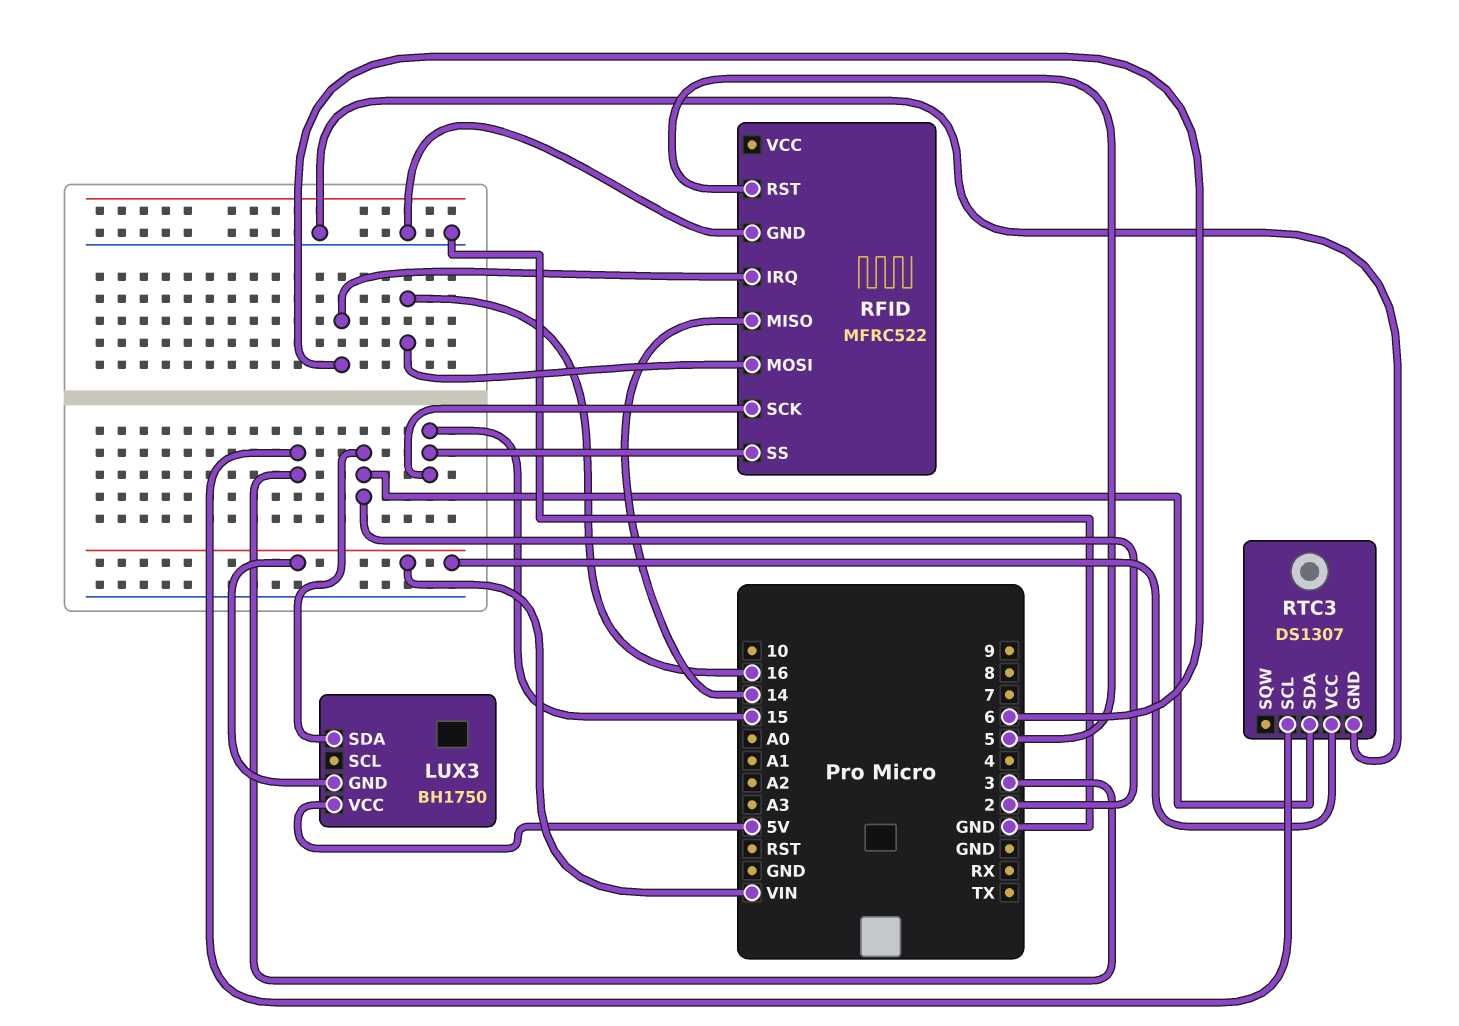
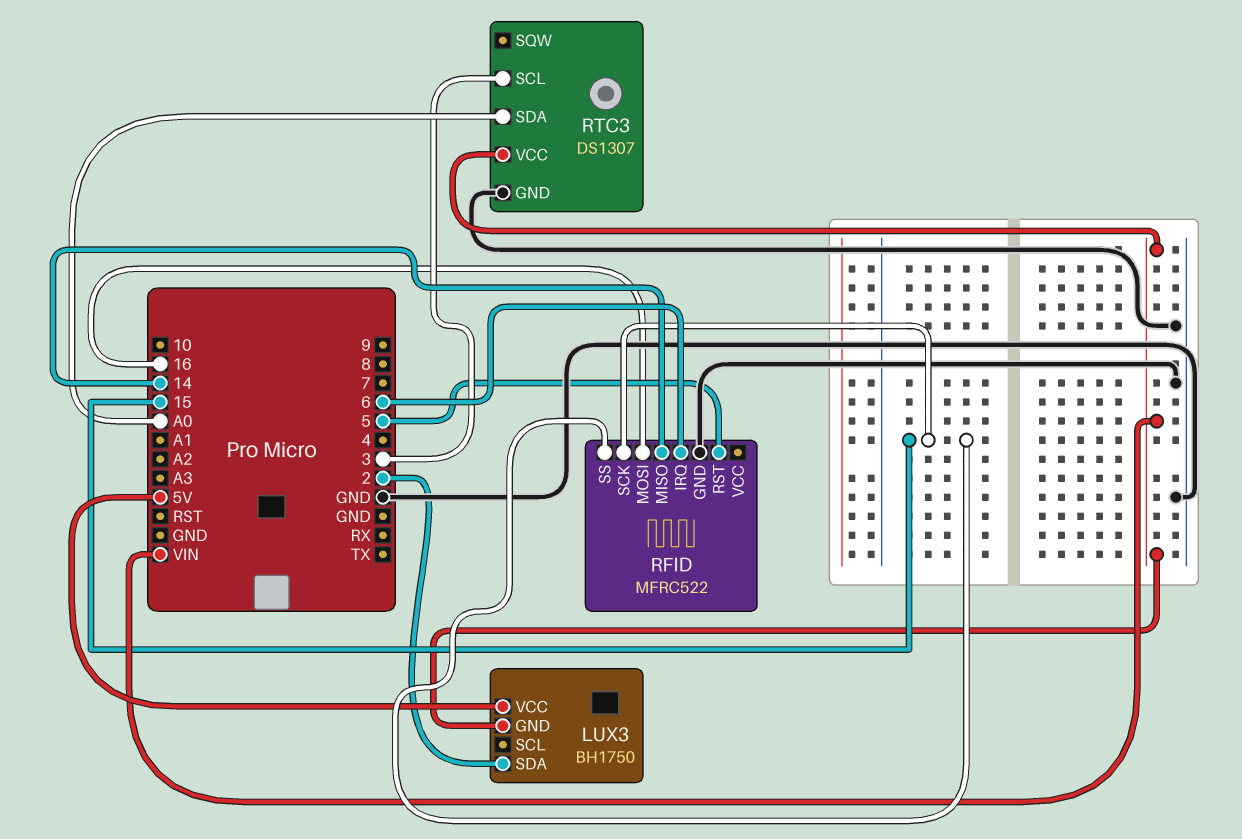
RTC3 pin SDA: 2 -> A0

